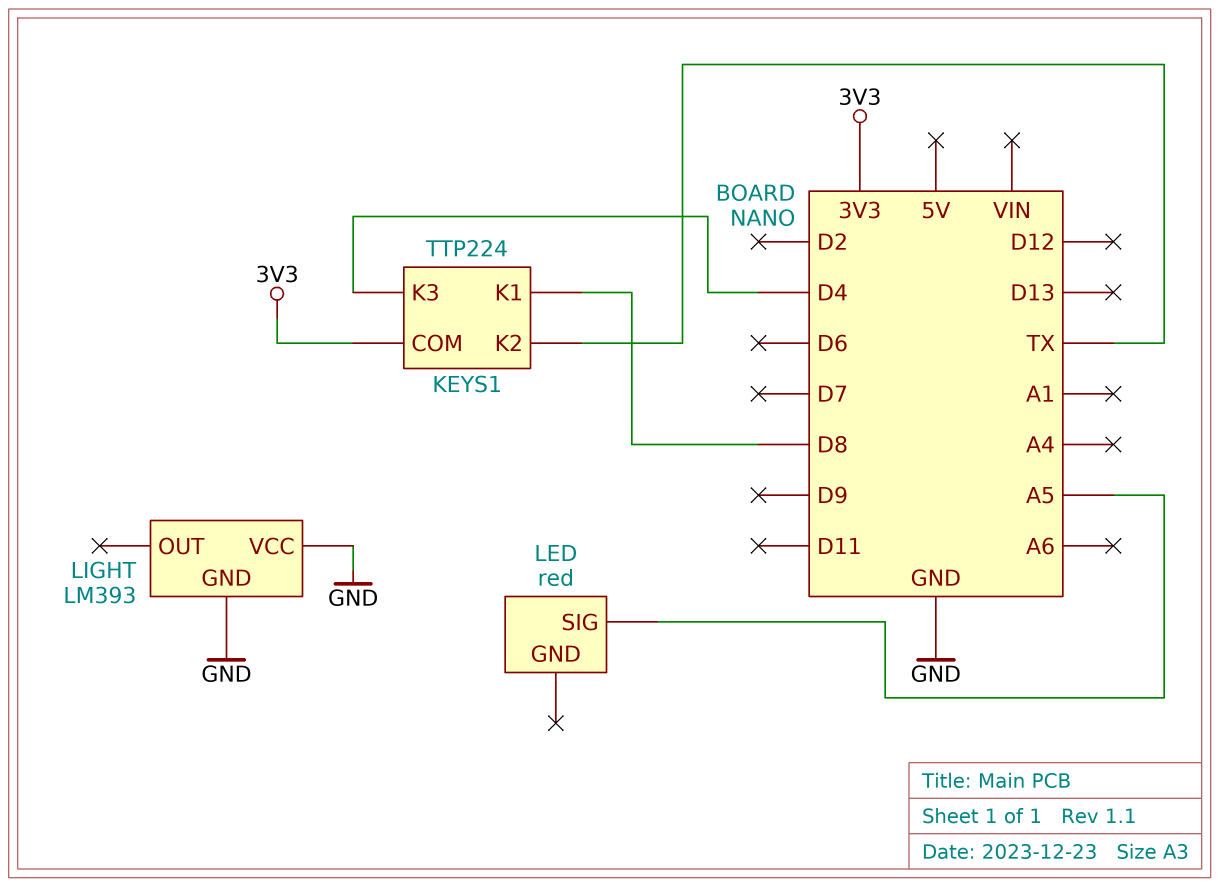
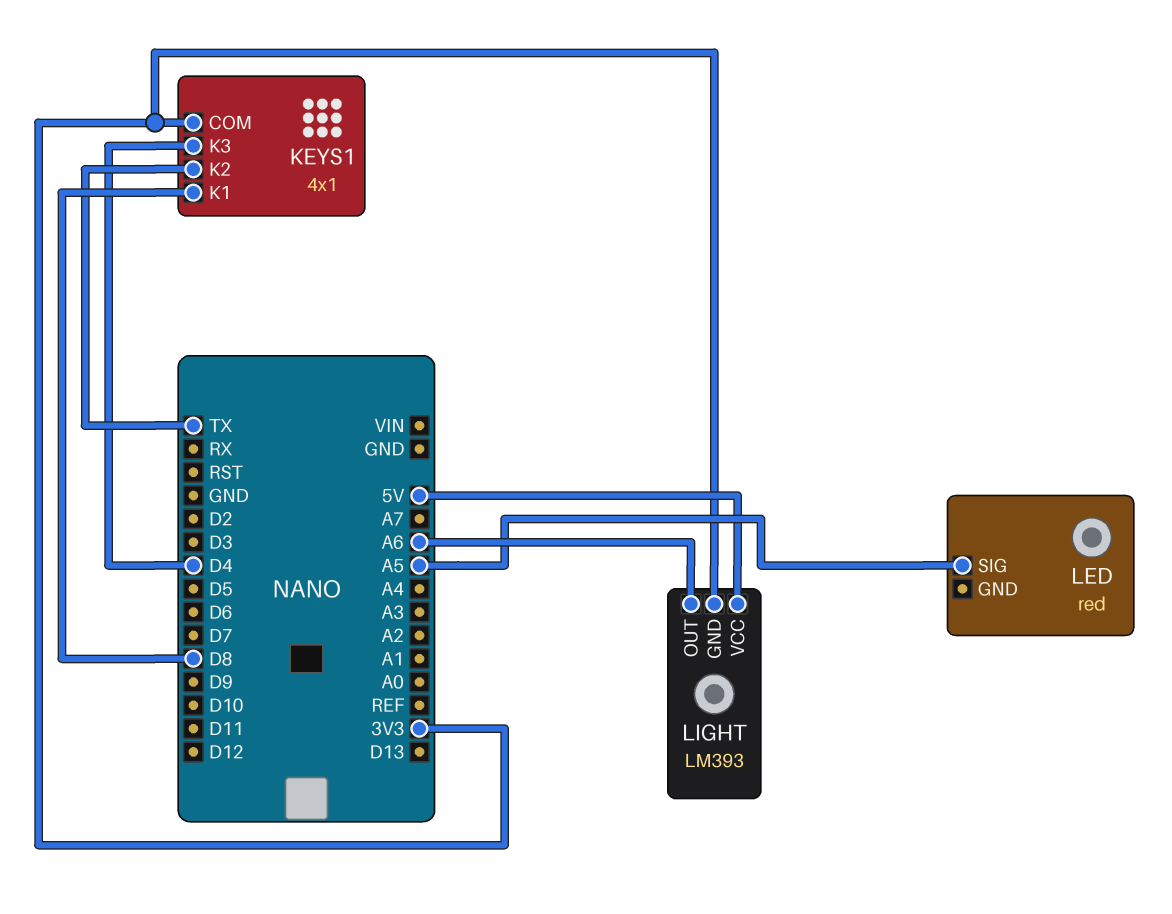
KEYS1: TTP224 -> 4x1
LIGHT pin GND: GND -> 3V3
LIGHT pin OUT: none -> A6
LIGHT pin VCC: GND -> 5V

